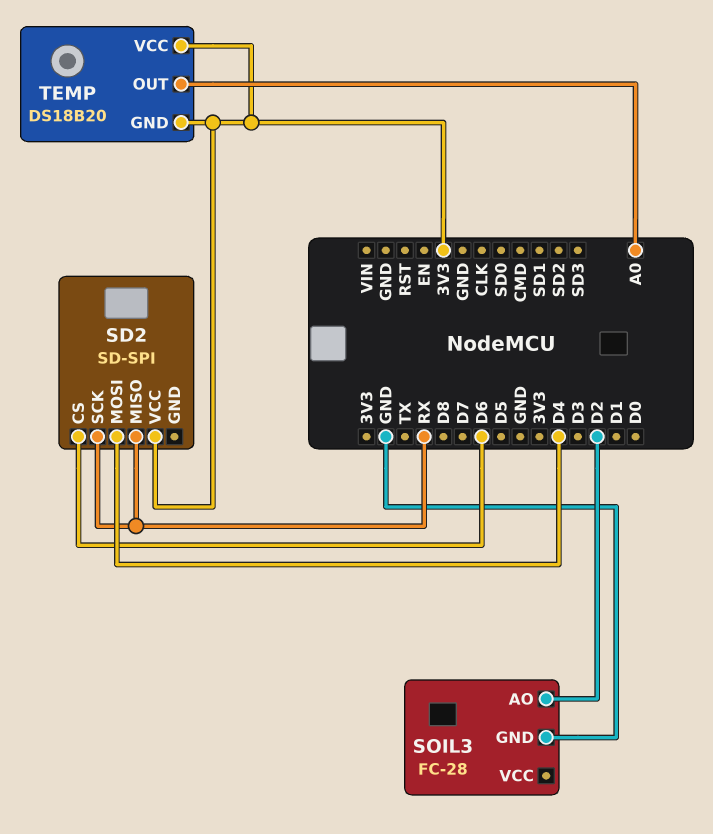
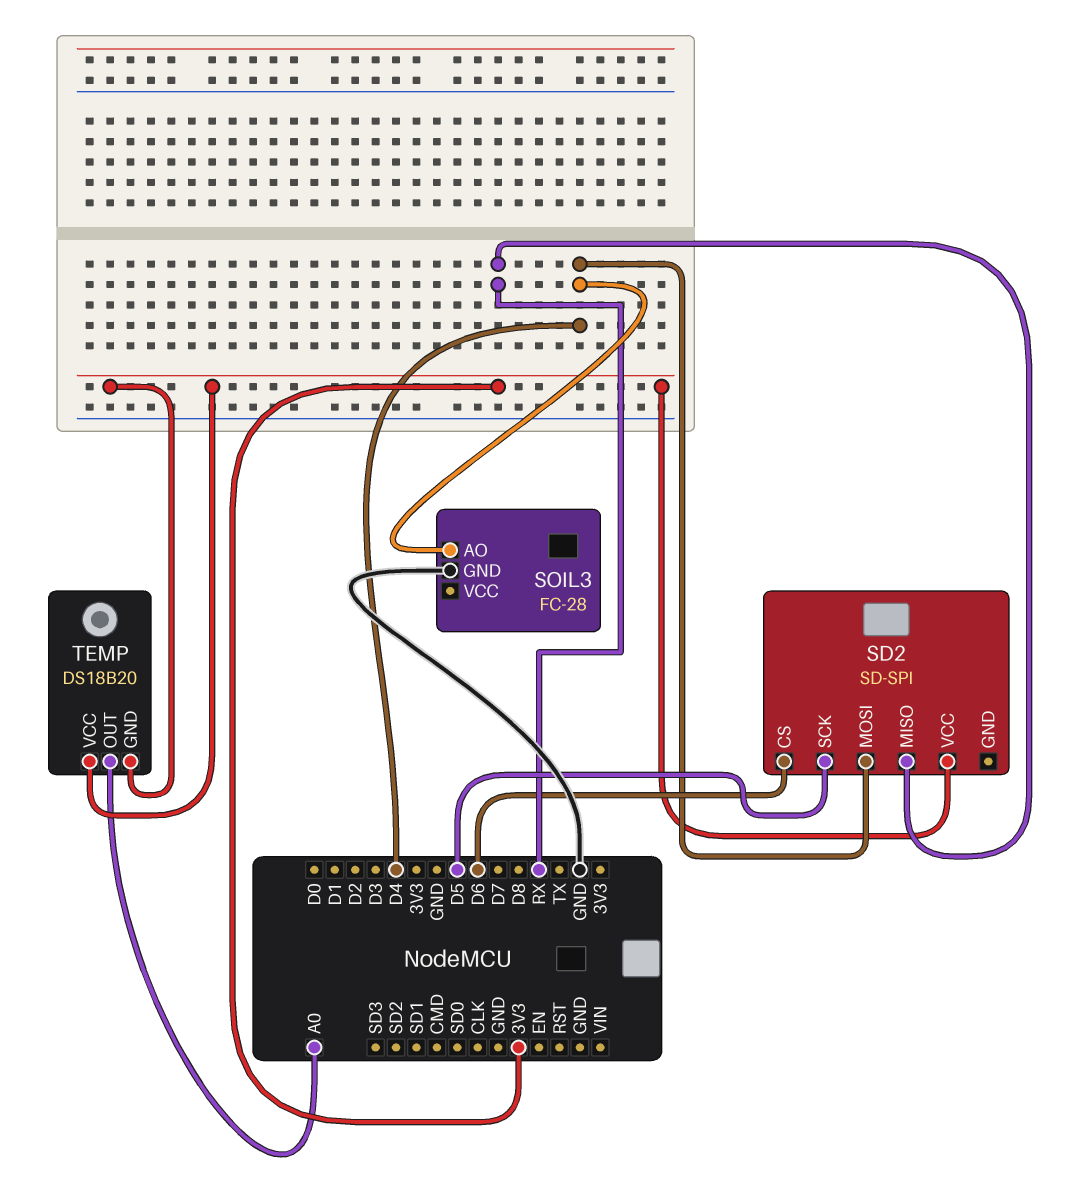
SD2 pin SCK: RX -> D5
SOIL3 pin AO: D2 -> D4

